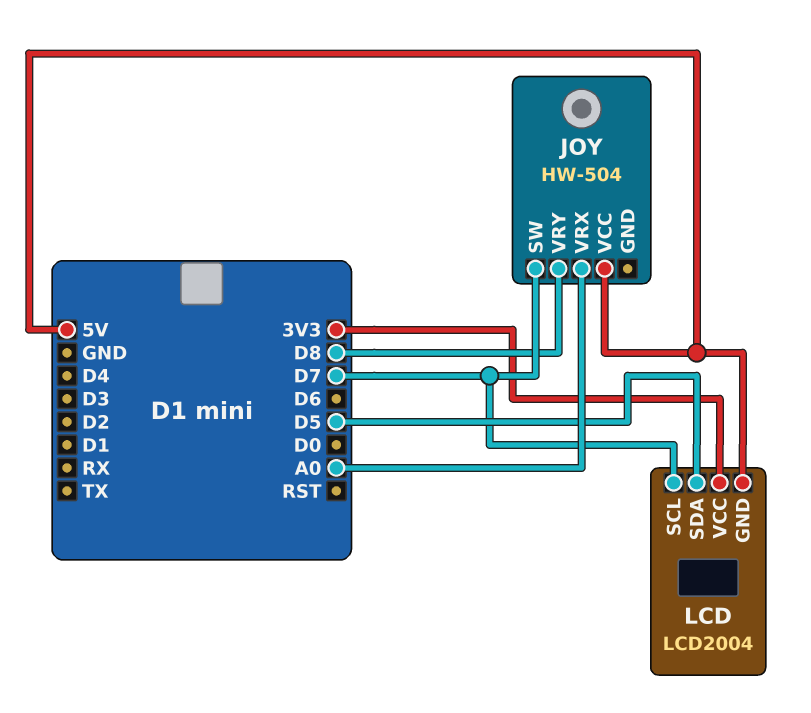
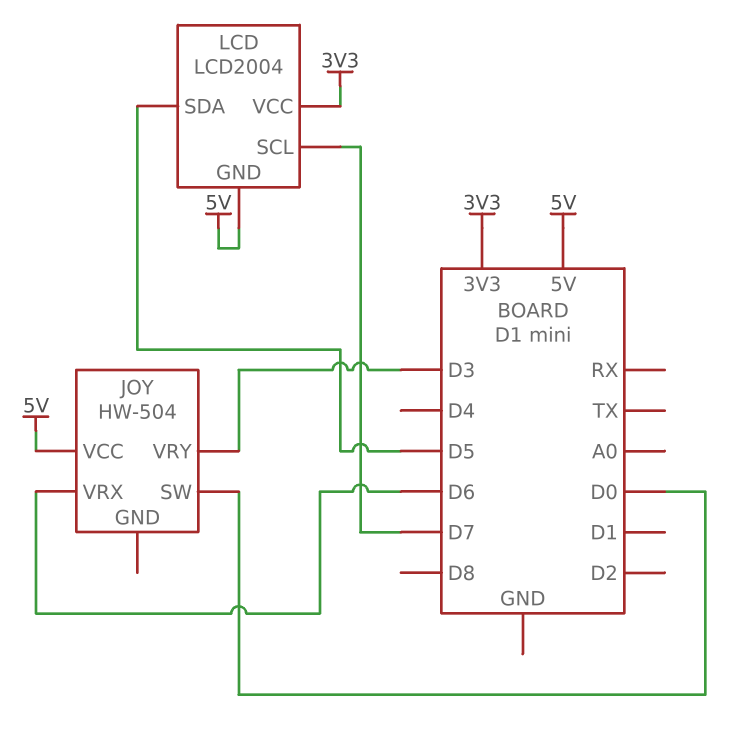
JOY pin SW: D7 -> D0
JOY pin VRX: A0 -> D6
JOY pin VRY: D8 -> D3

